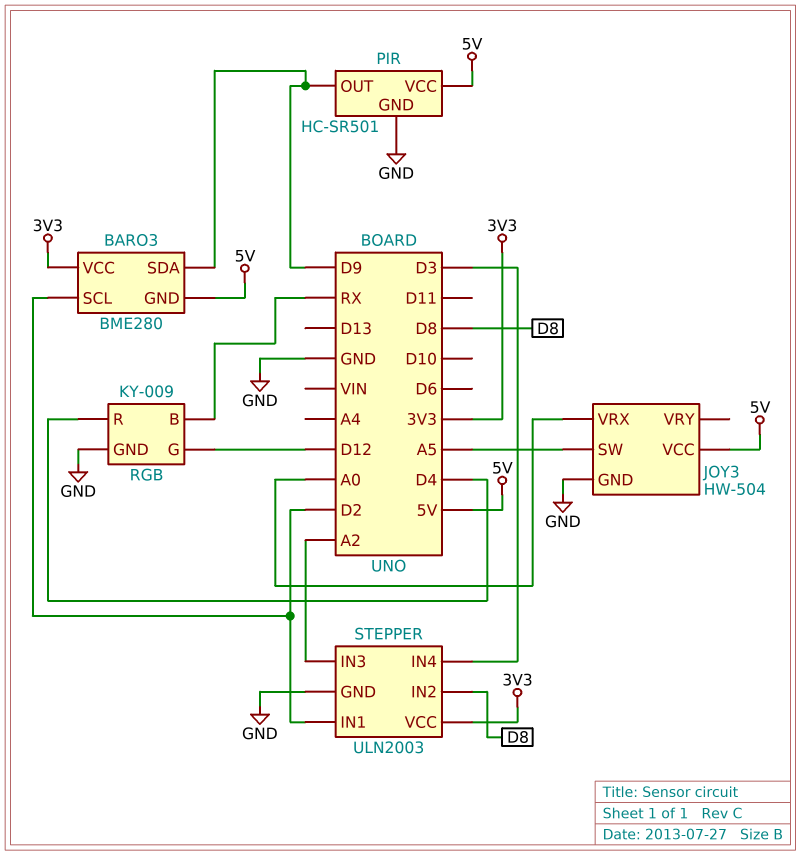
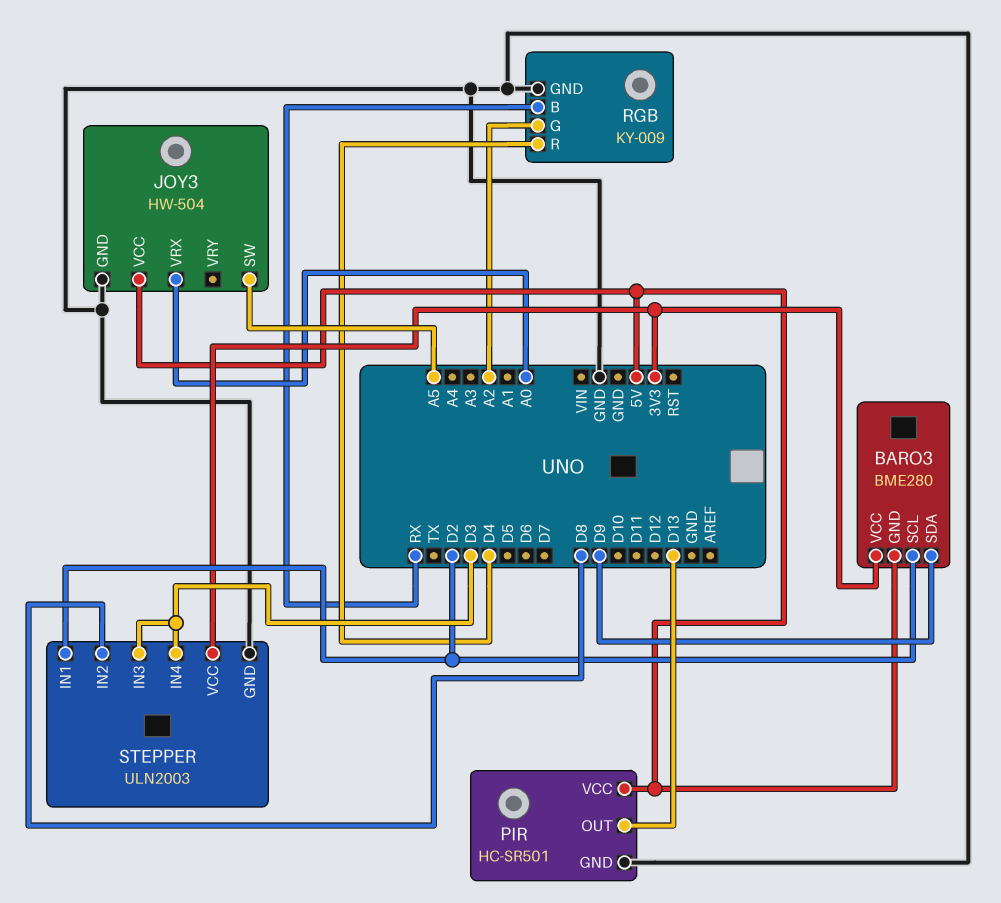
PIR pin OUT: D9 -> D13
RGB pin G: D12 -> A2
STEPPER pin IN3: A2 -> D3

